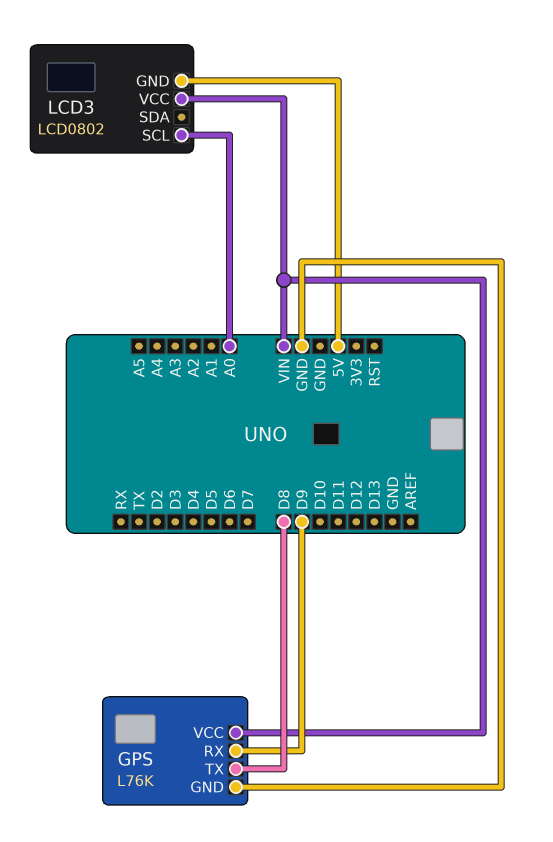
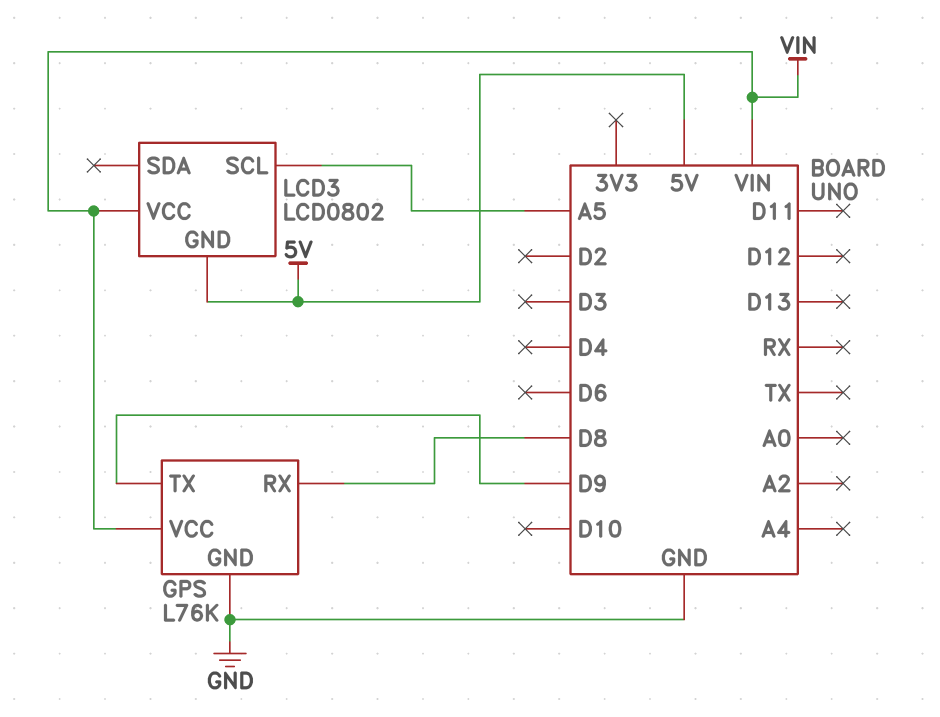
GPS pin RX: D9 -> D8
GPS pin TX: D8 -> D9
LCD3 pin SCL: A0 -> A5

